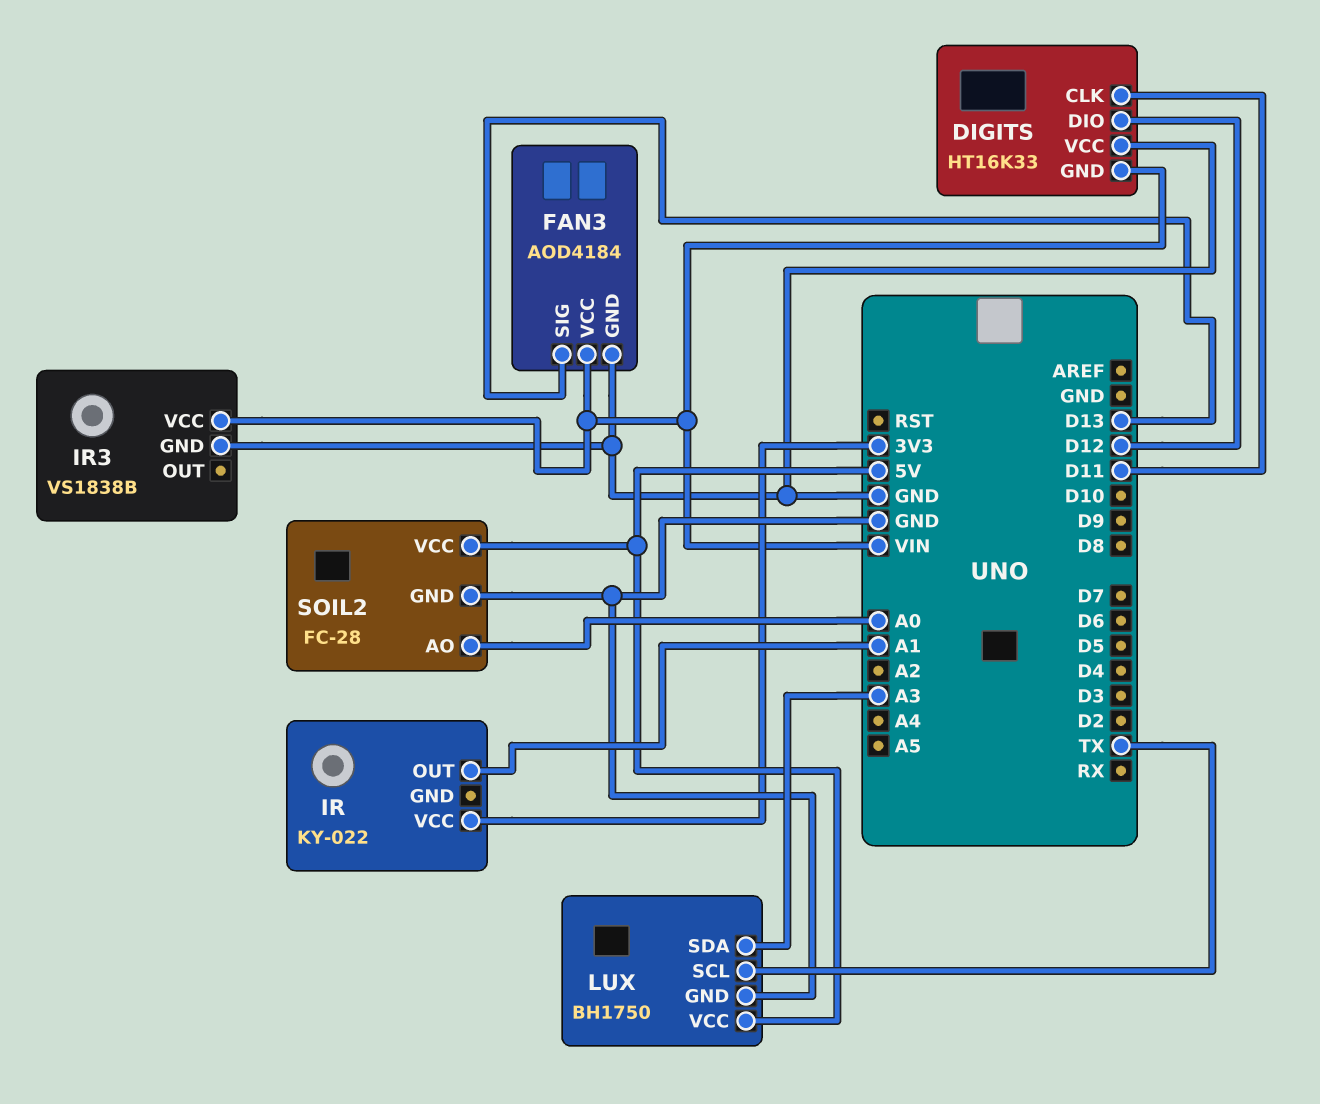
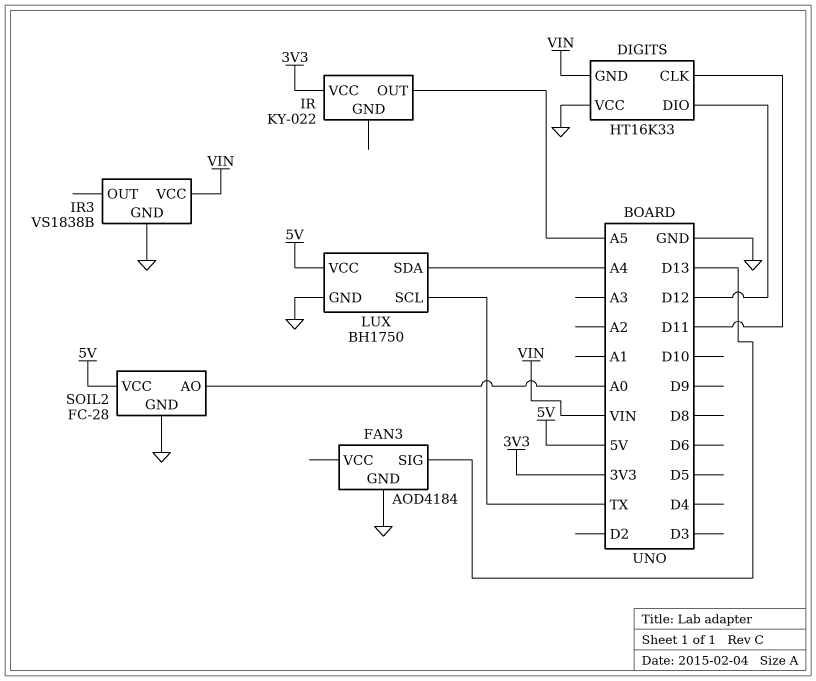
FAN3 pin VCC: VIN -> none
IR pin OUT: A1 -> A5
LUX pin SDA: A3 -> A4

